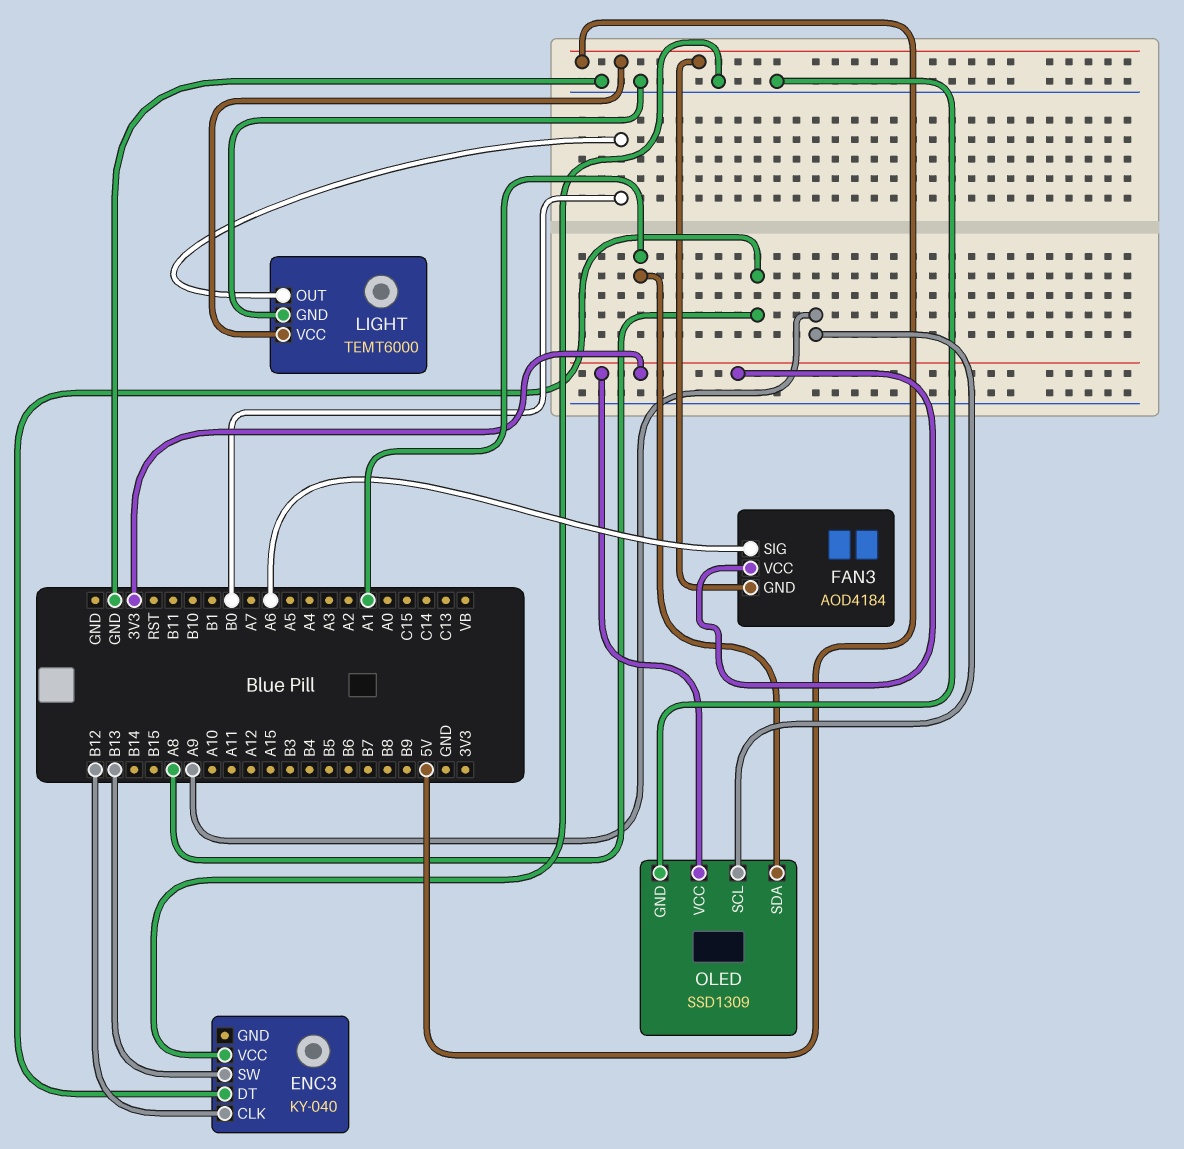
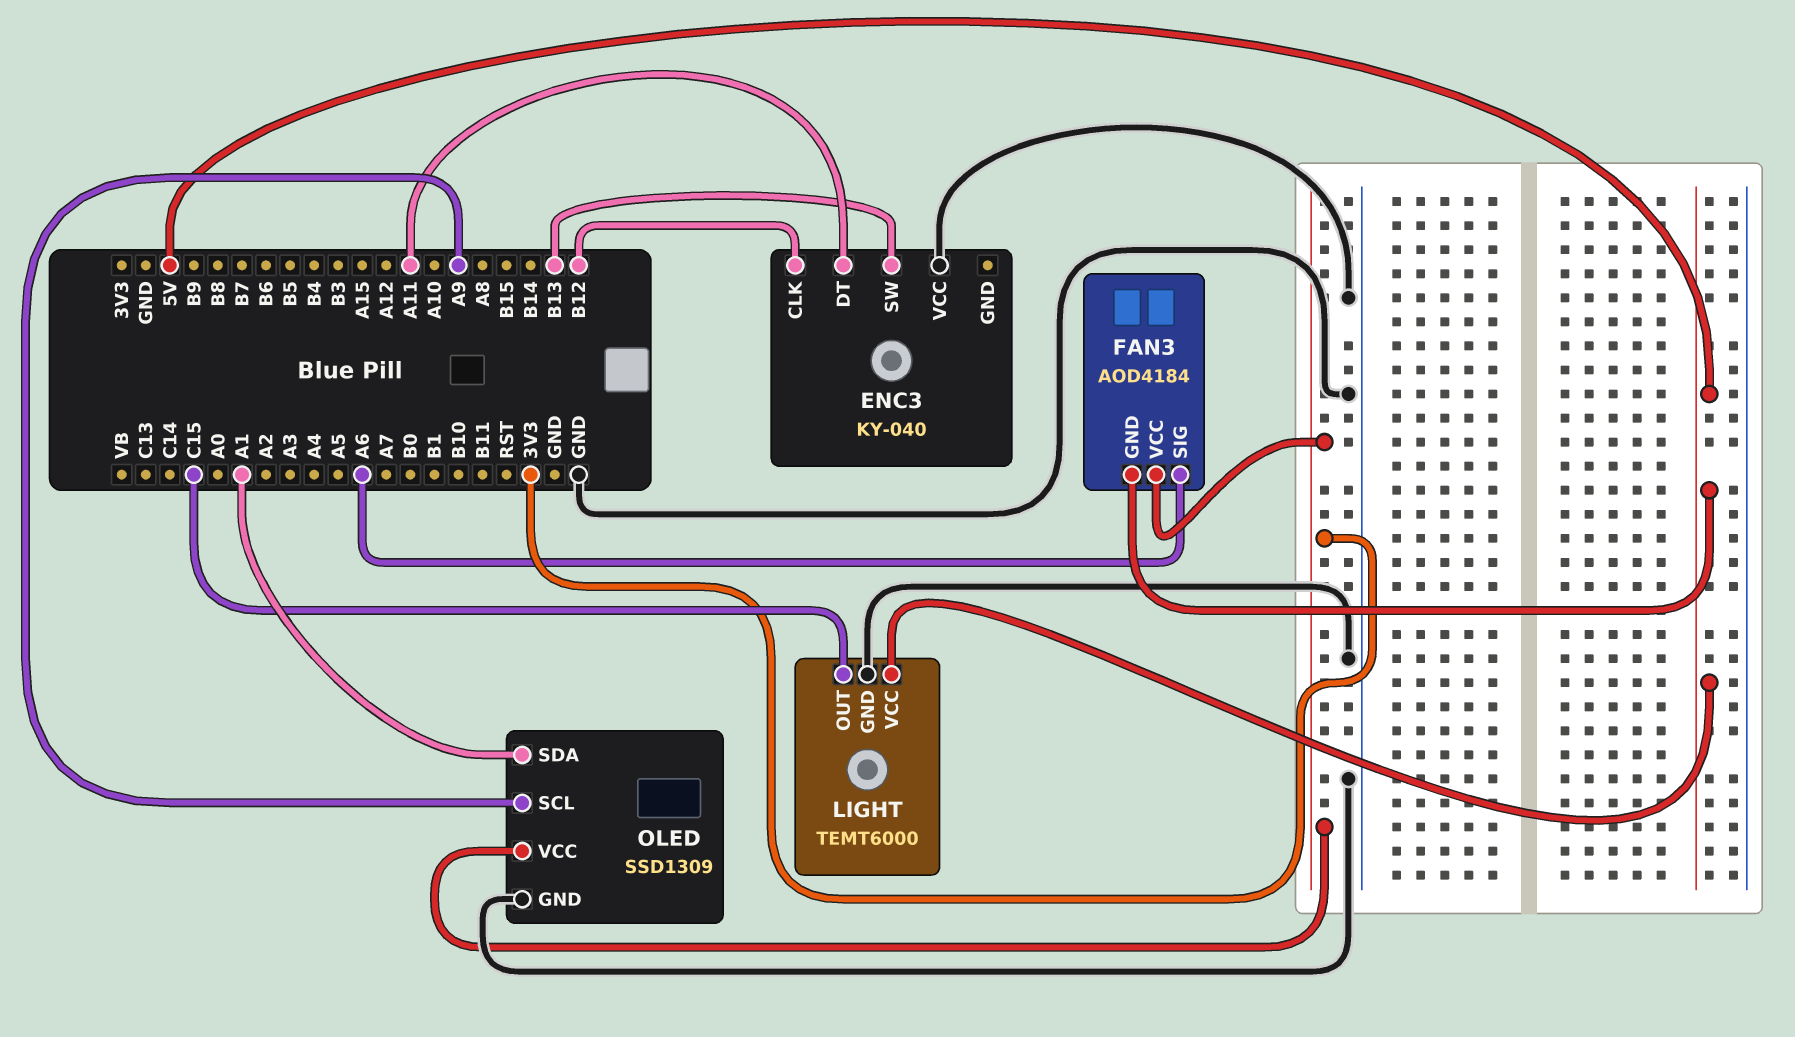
ENC3 pin DT: A8 -> A11
LIGHT pin OUT: B0 -> C15

